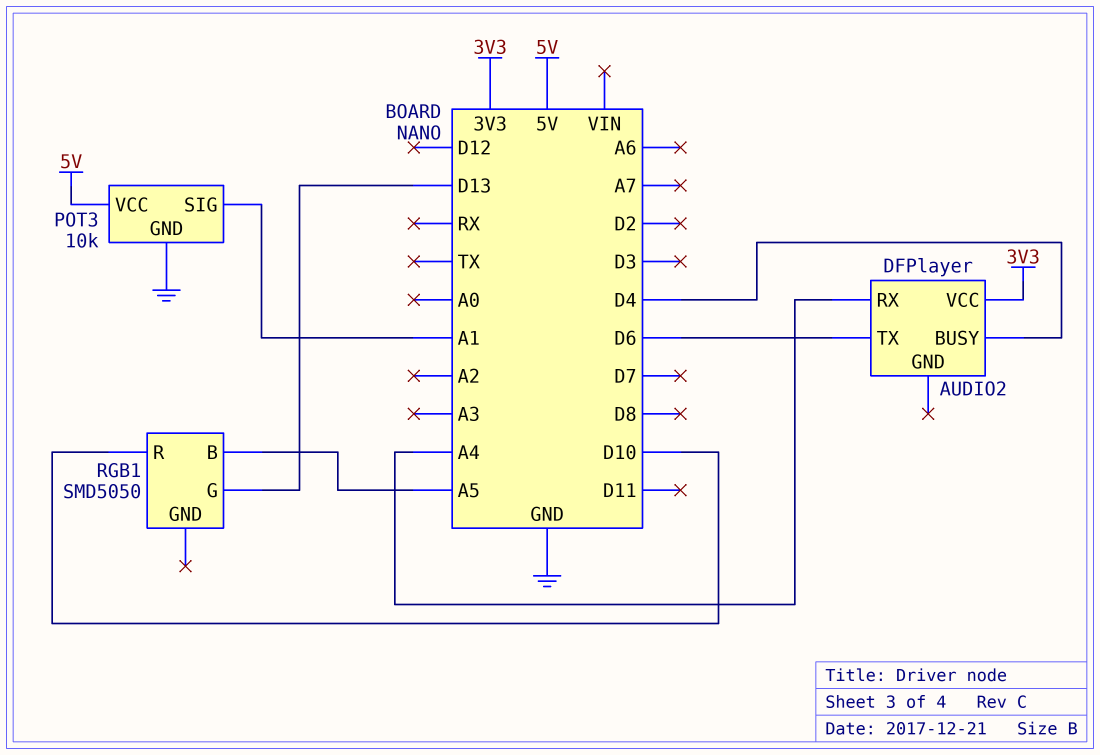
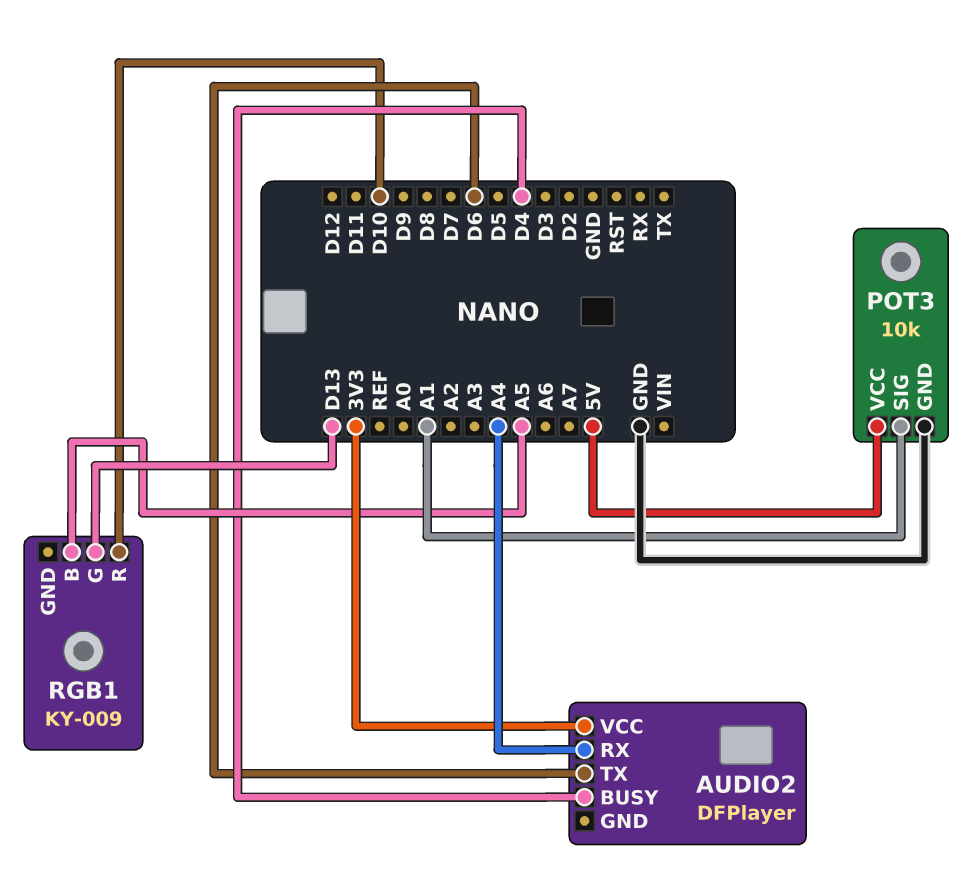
RGB1: SMD5050 -> KY-009

